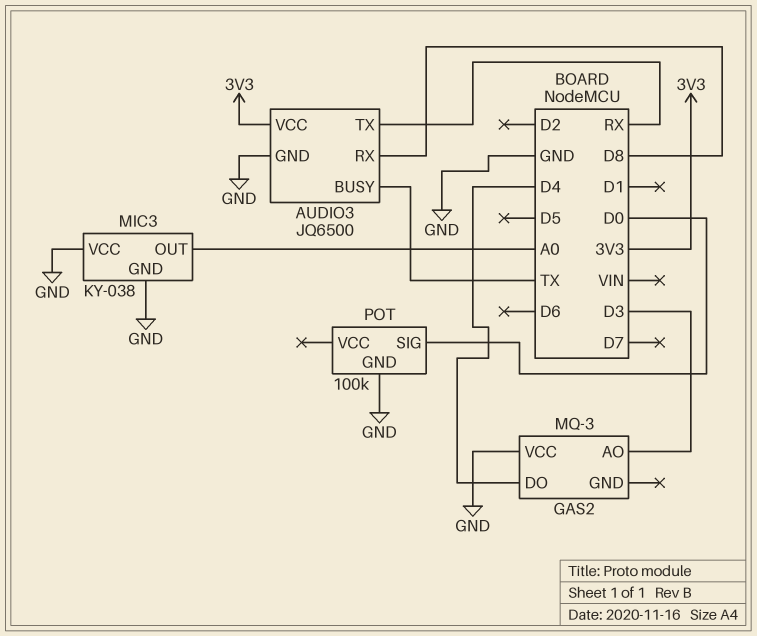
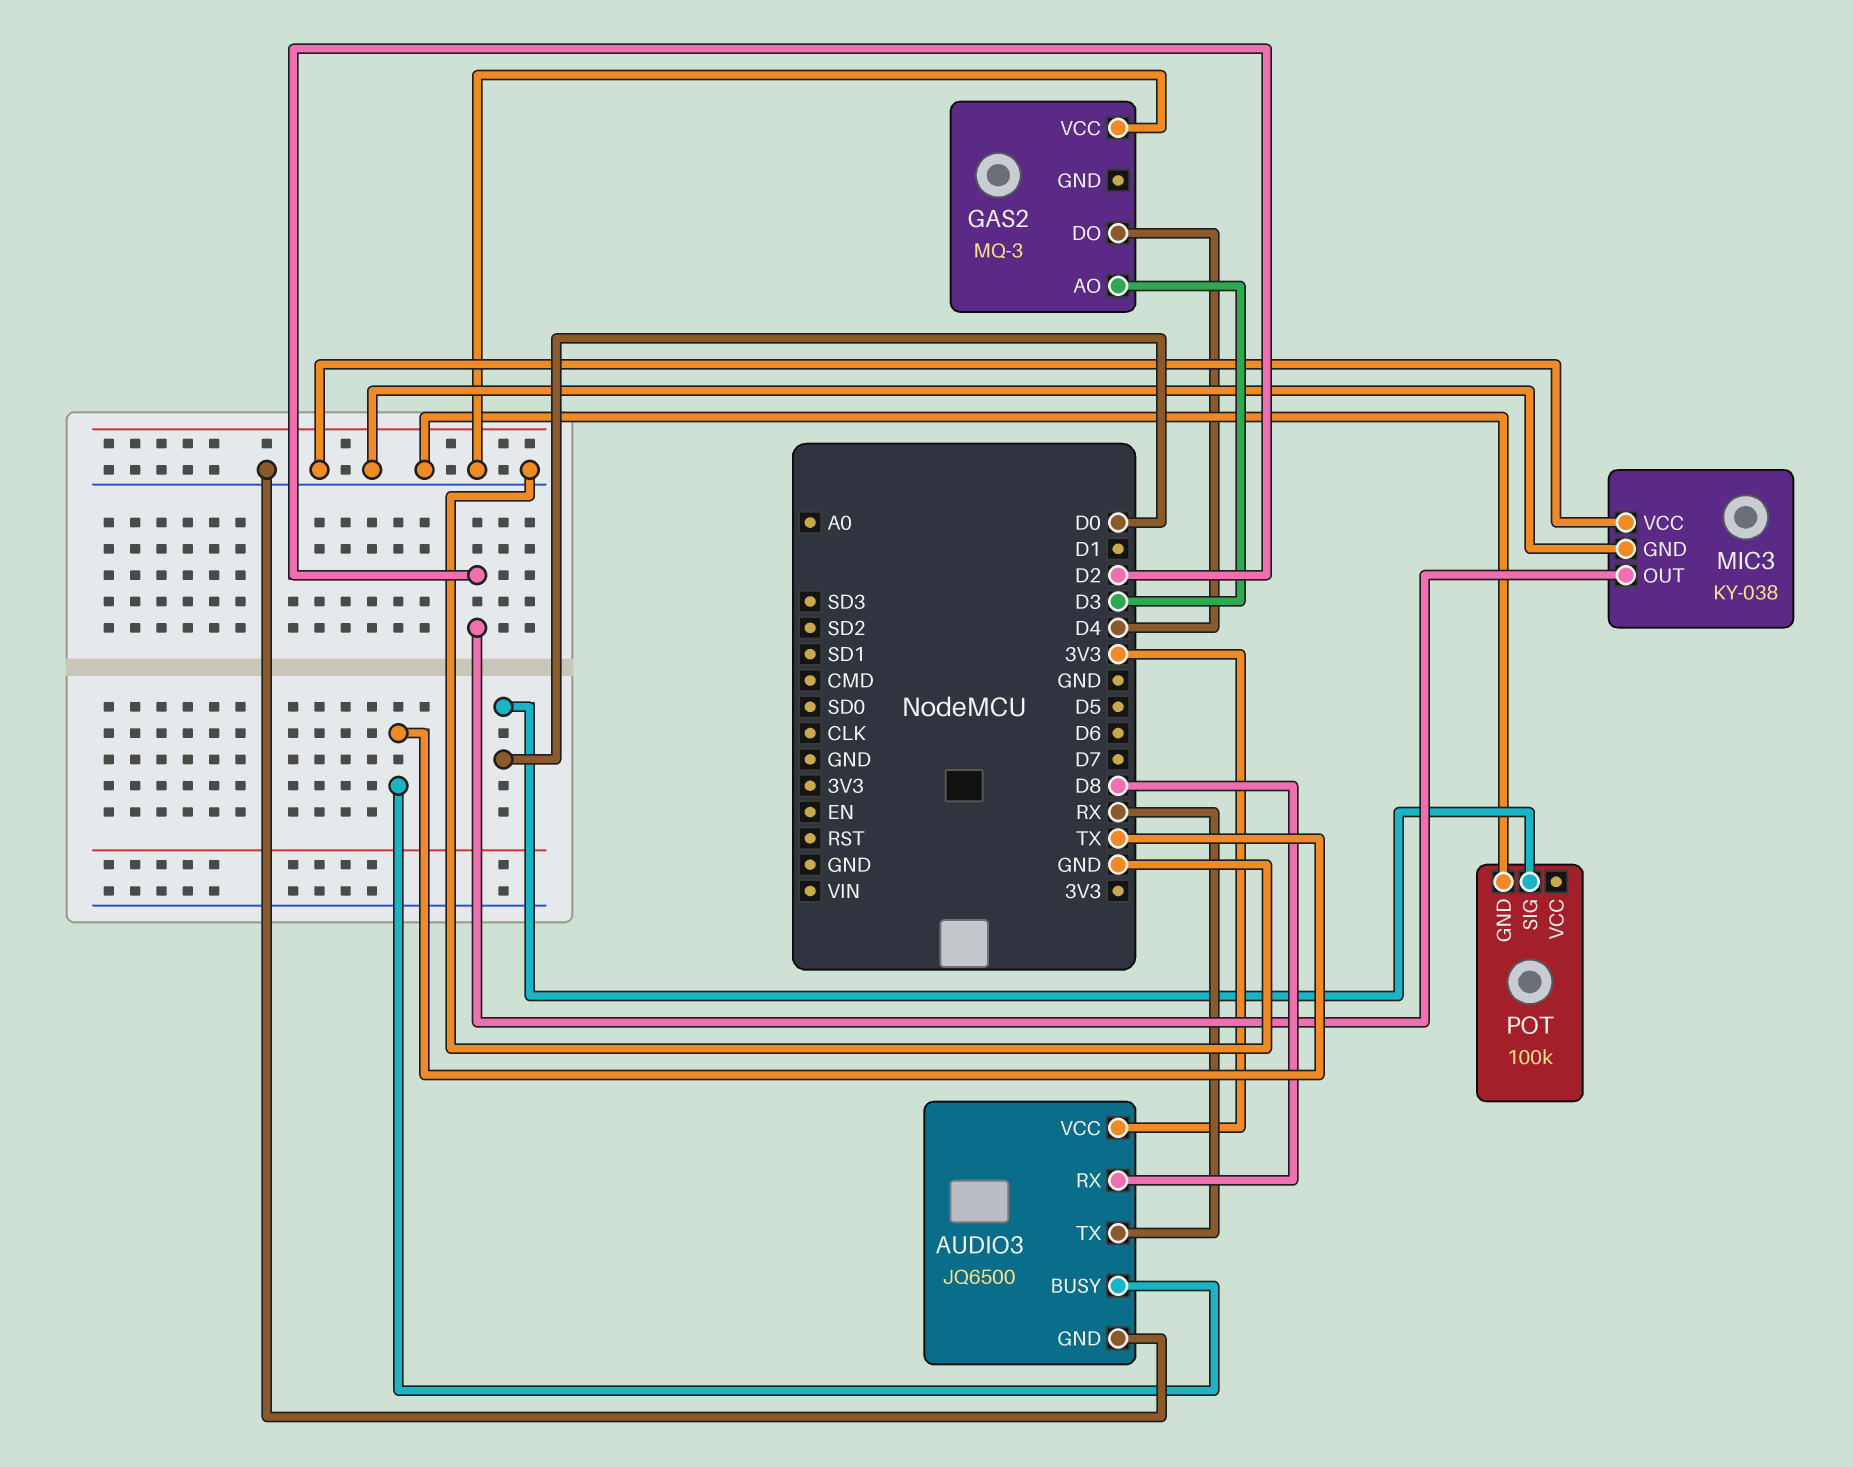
MIC3 pin OUT: A0 -> D2

